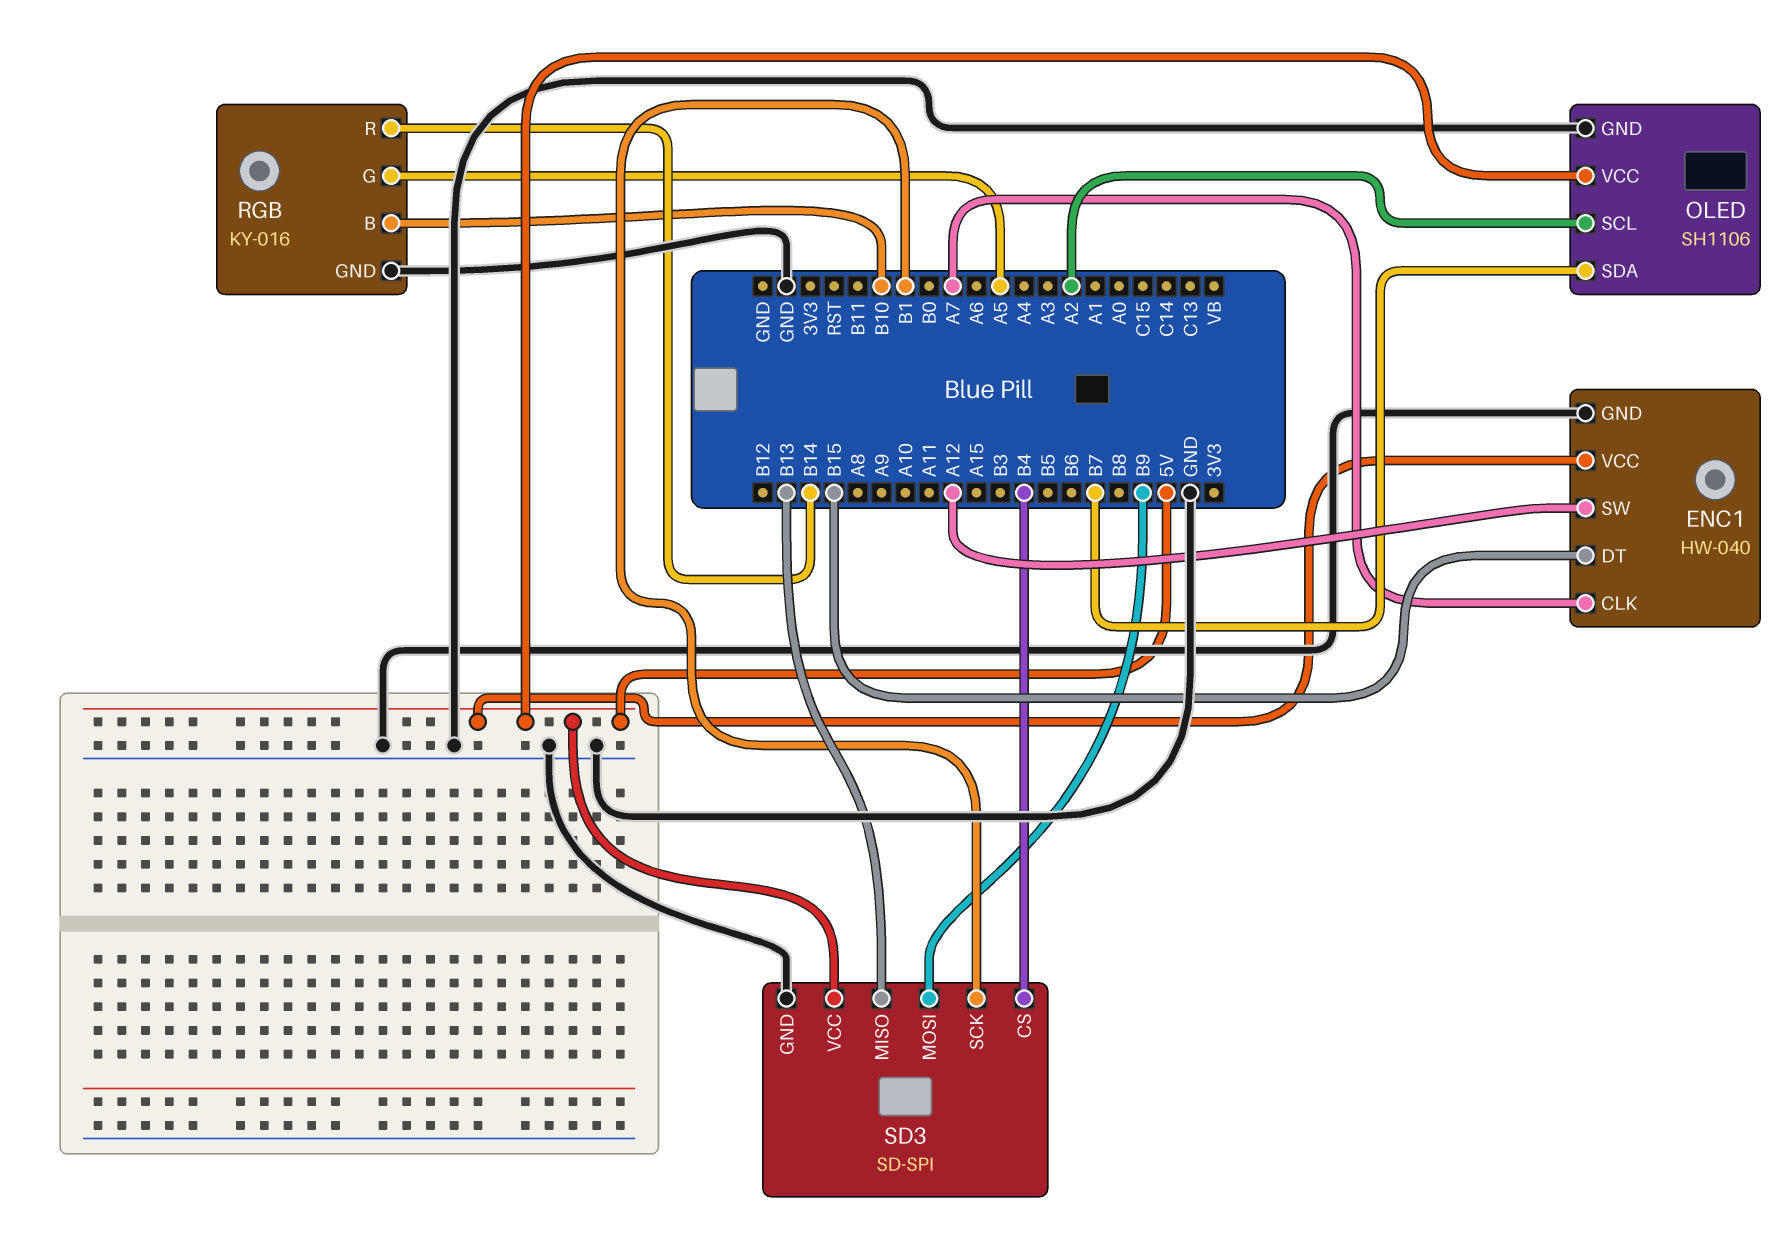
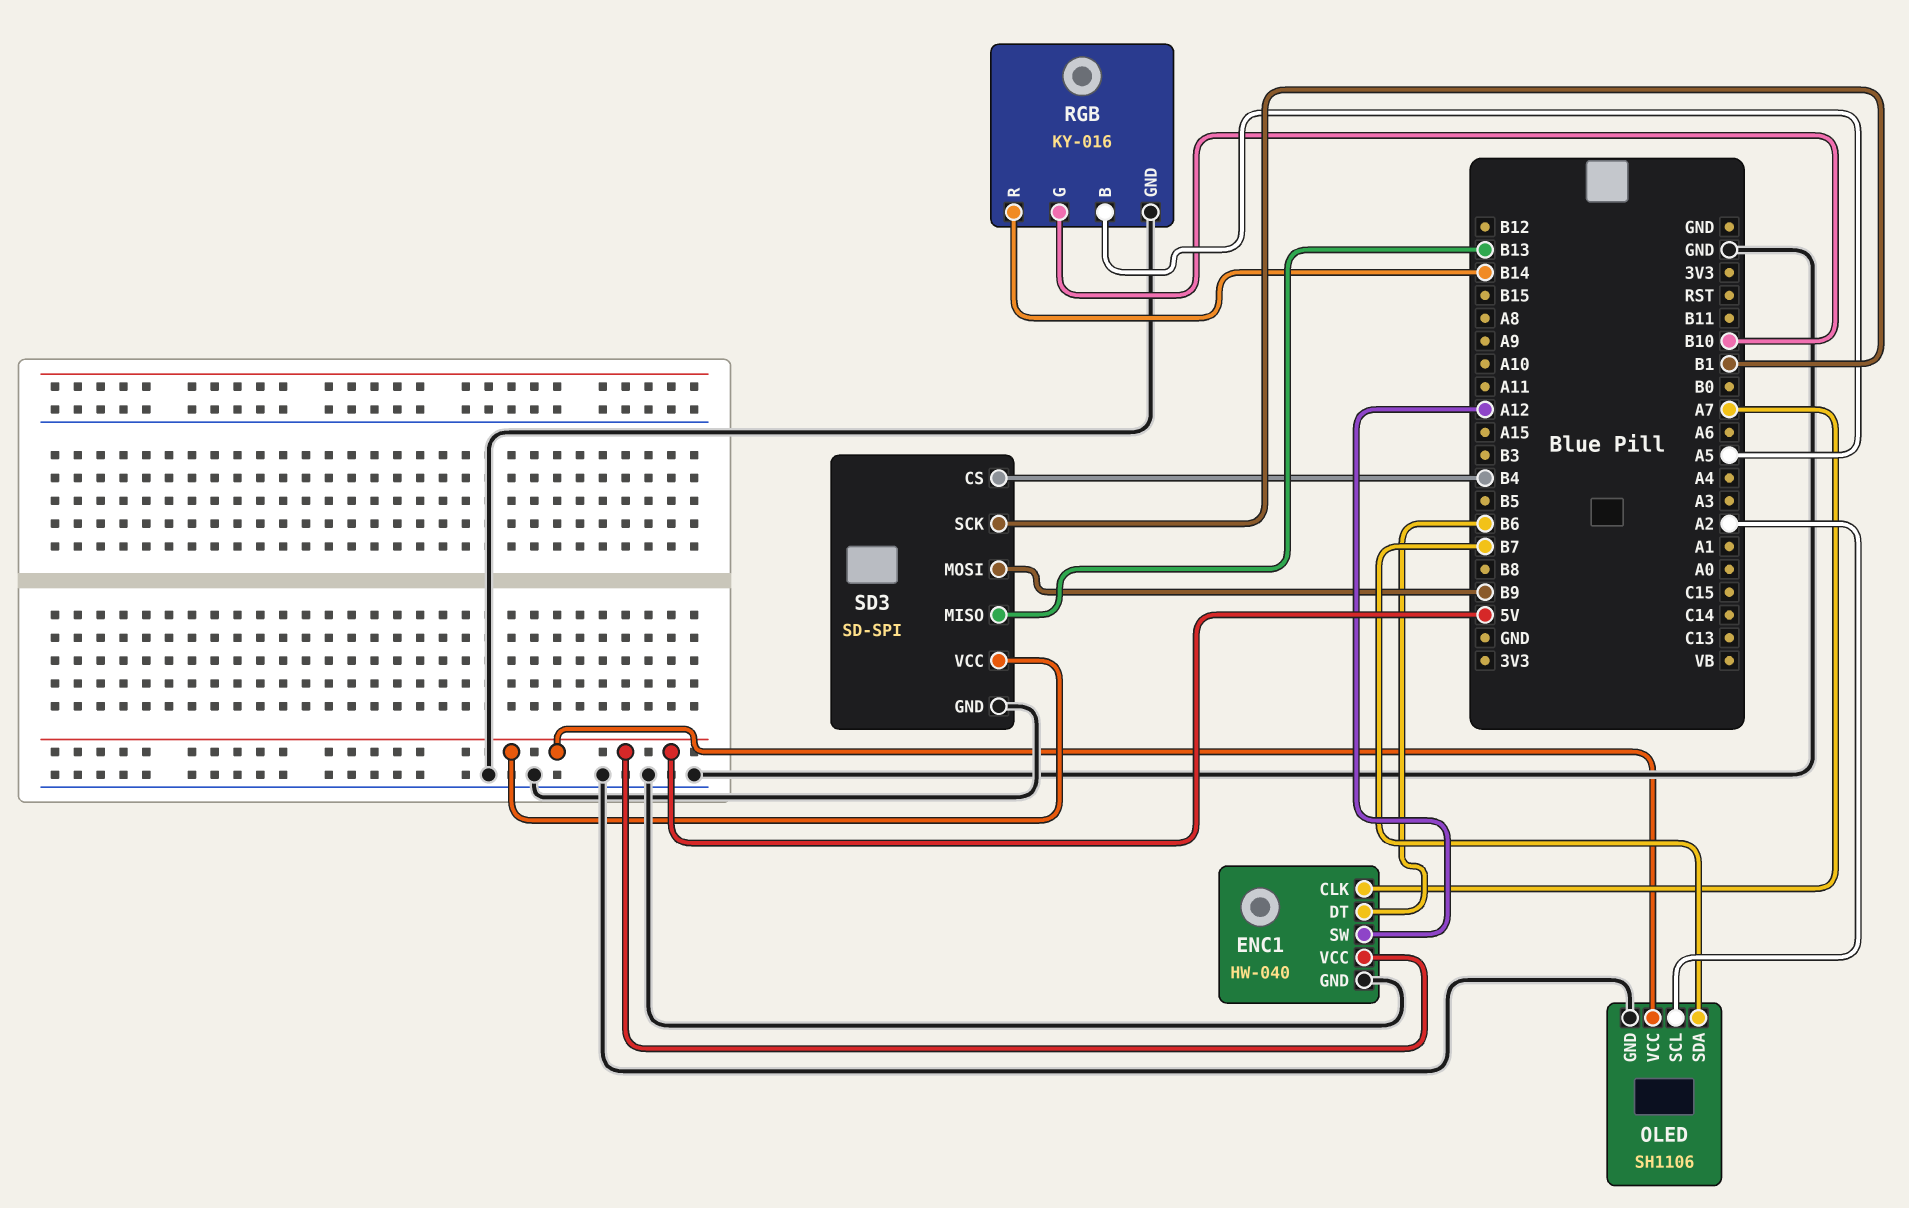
ENC1 pin DT: B15 -> B6
RGB pin B: B10 -> A5
RGB pin G: A5 -> B10

